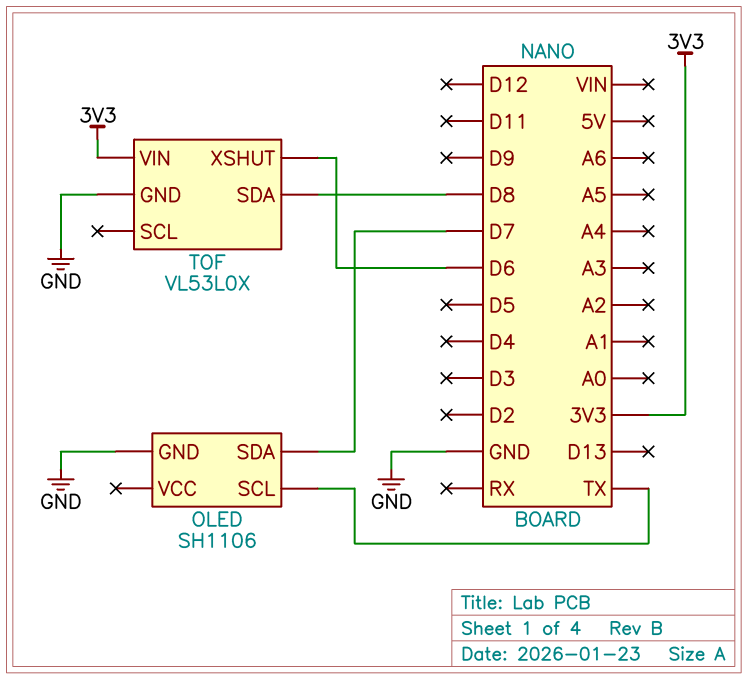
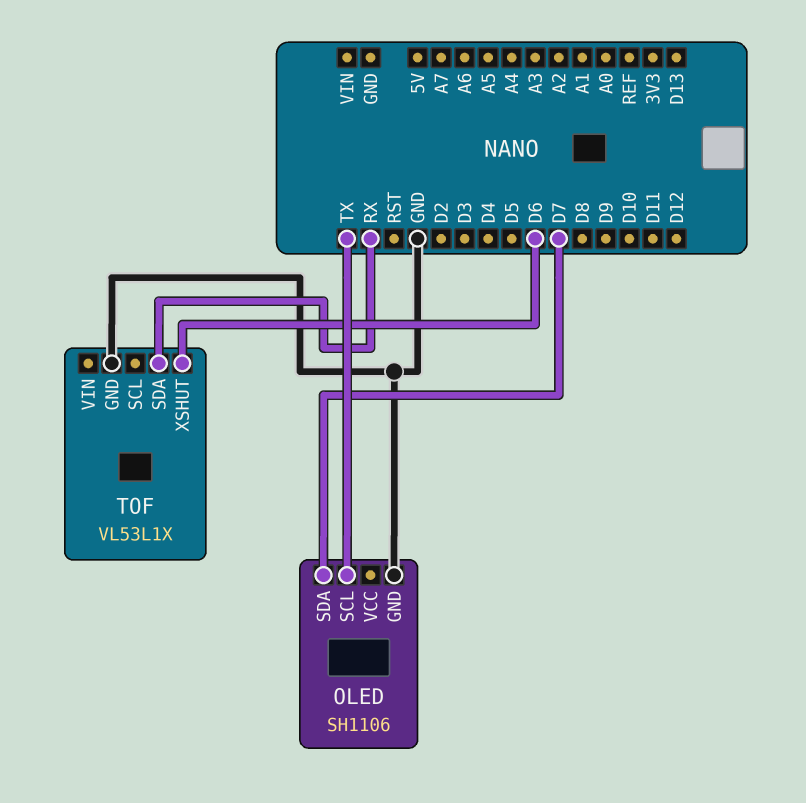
TOF: VL53L0X -> VL53L1X
TOF pin SDA: D8 -> RX
TOF pin VIN: 3V3 -> none

